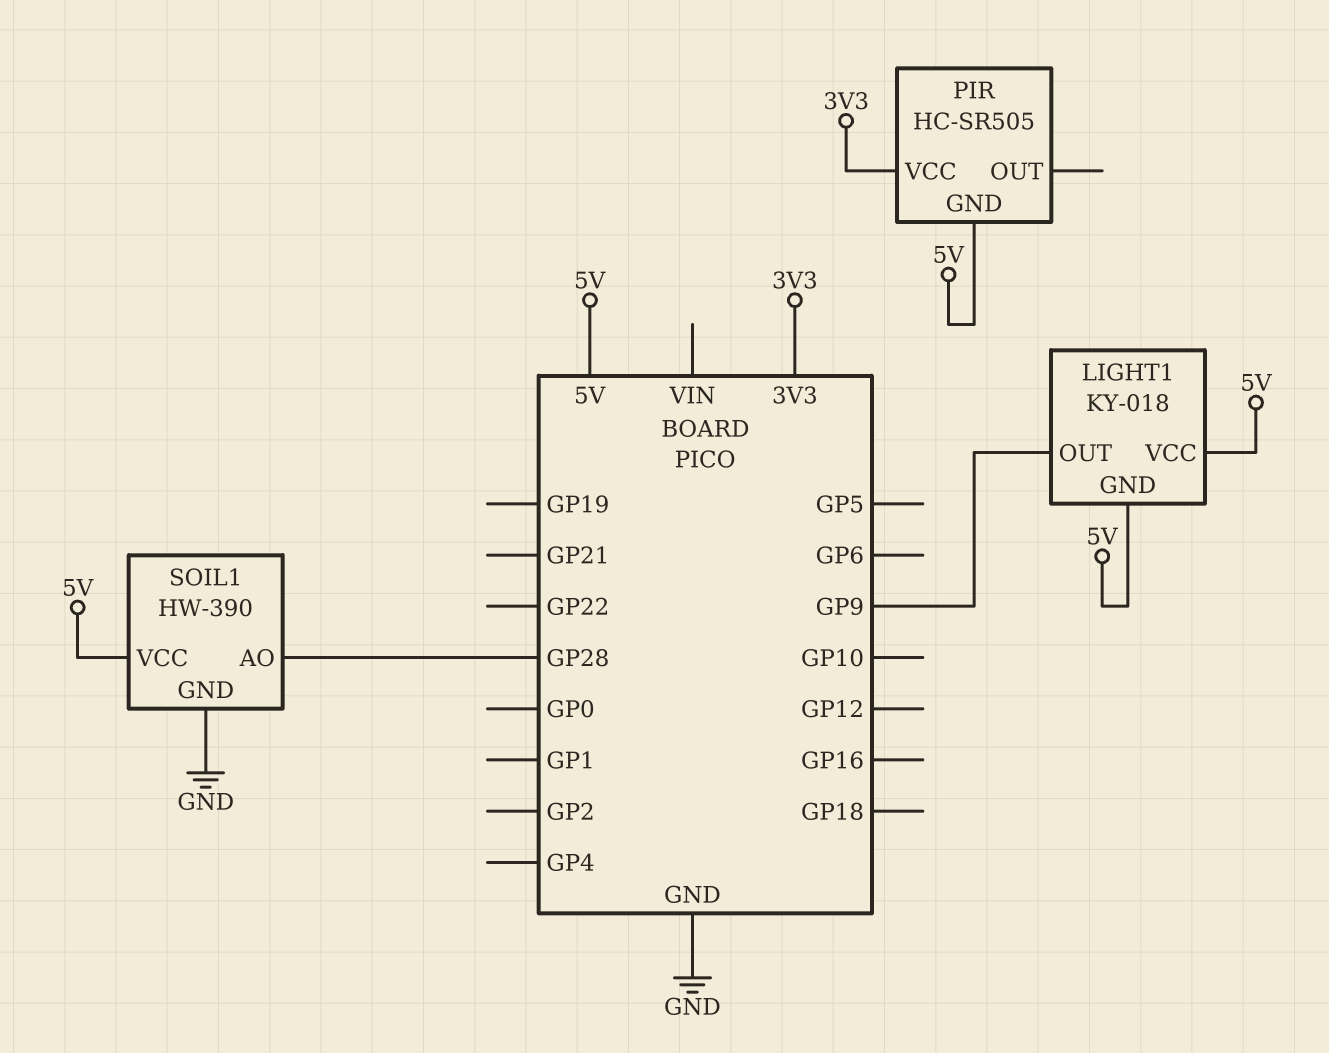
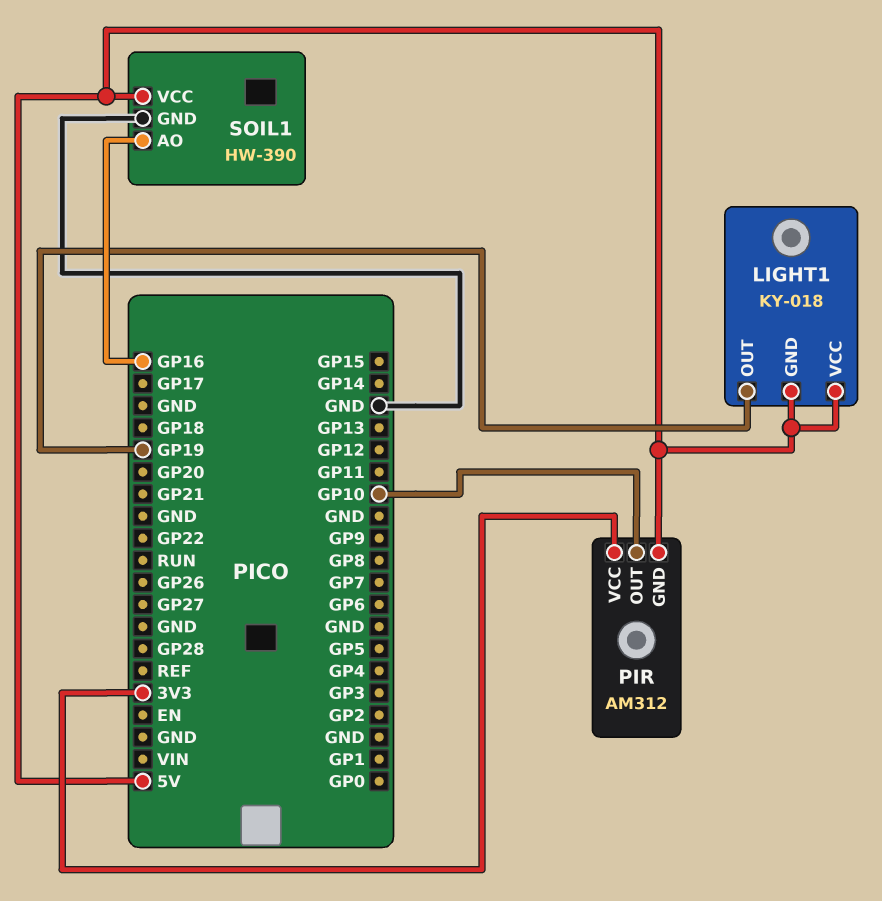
LIGHT1 pin OUT: GP9 -> GP19
PIR: HC-SR505 -> AM312
PIR pin OUT: none -> GP10
SOIL1 pin AO: GP28 -> GP16

